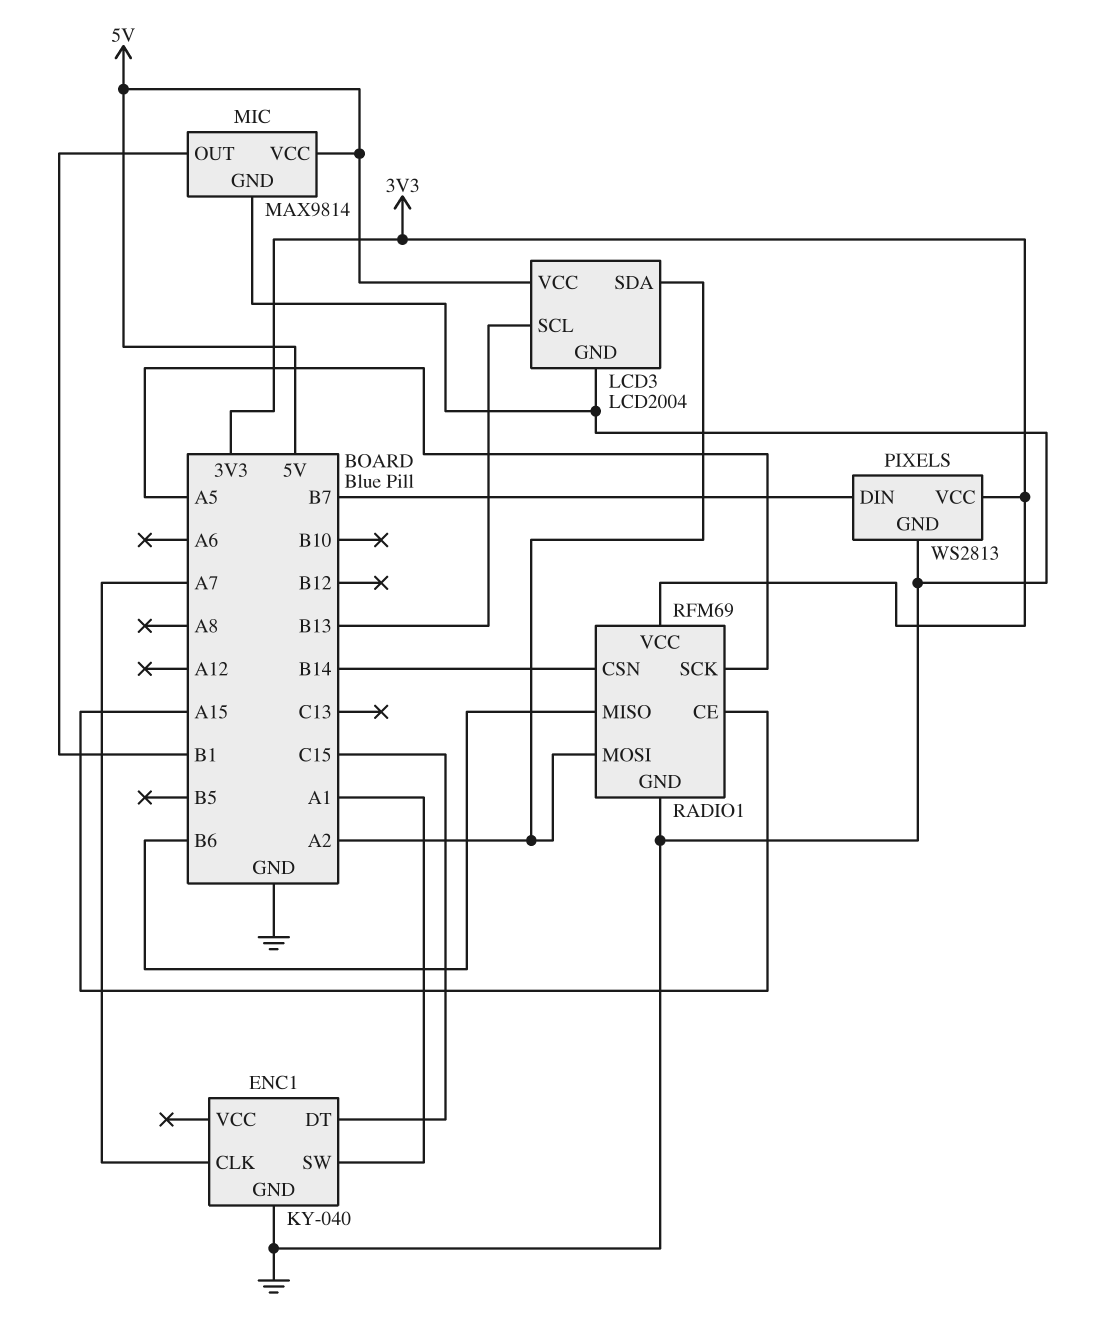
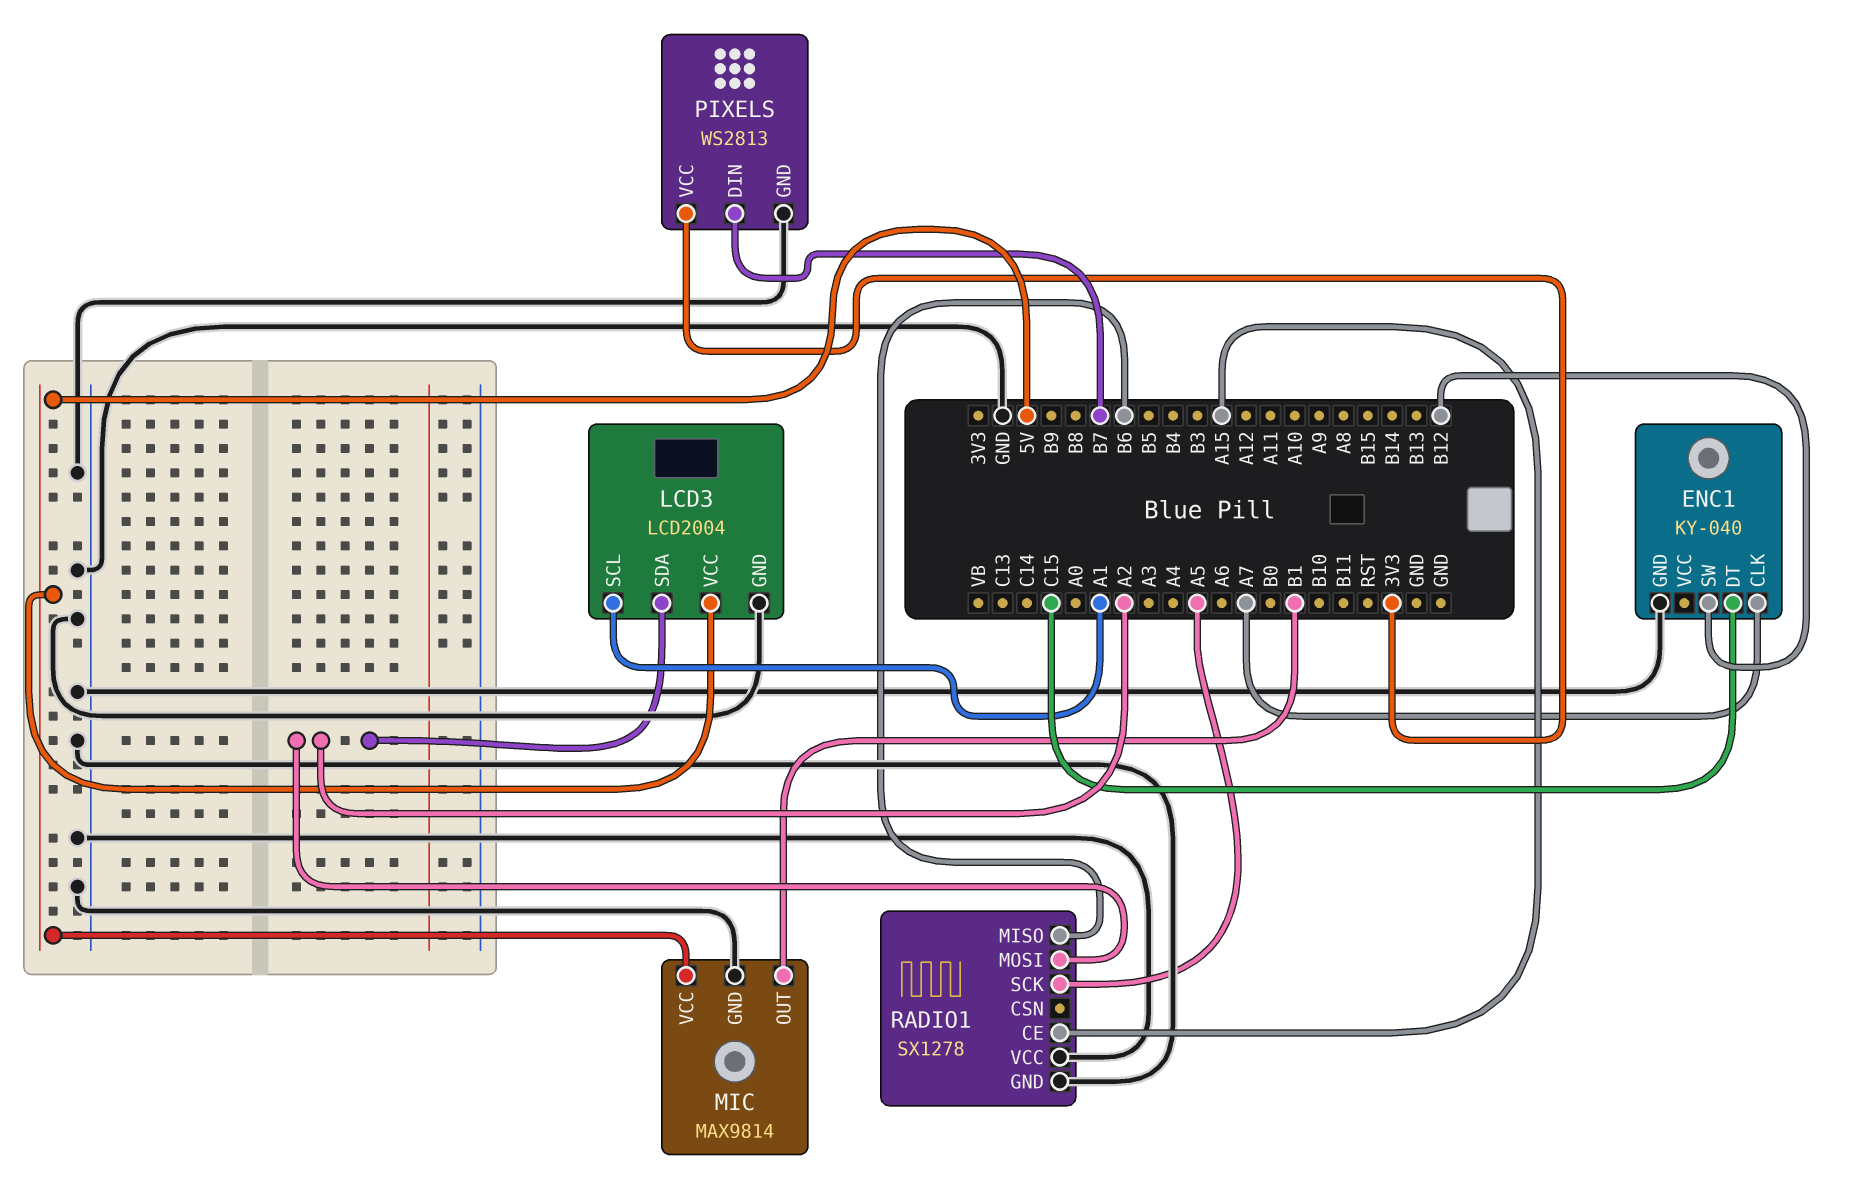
ENC1 pin SW: A1 -> B12
LCD3 pin SCL: B13 -> A1
RADIO1: RFM69 -> SX1278
RADIO1 pin CSN: B14 -> none
RADIO1 pin VCC: 3V3 -> GND

